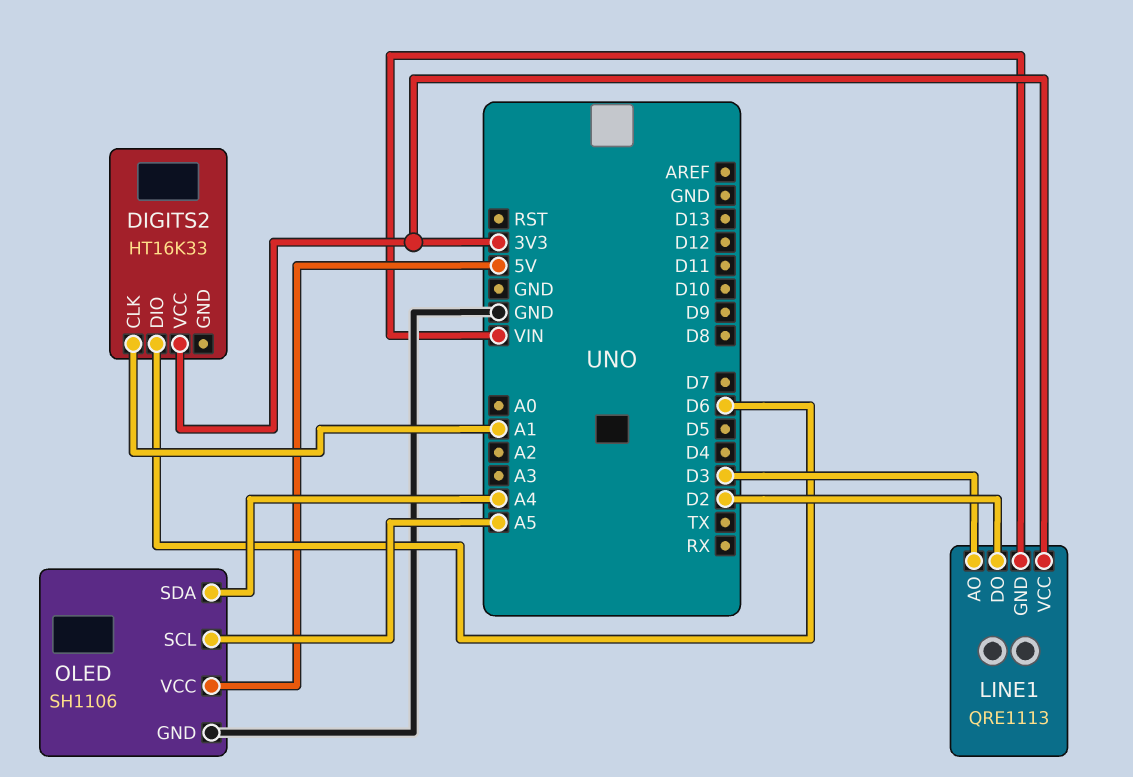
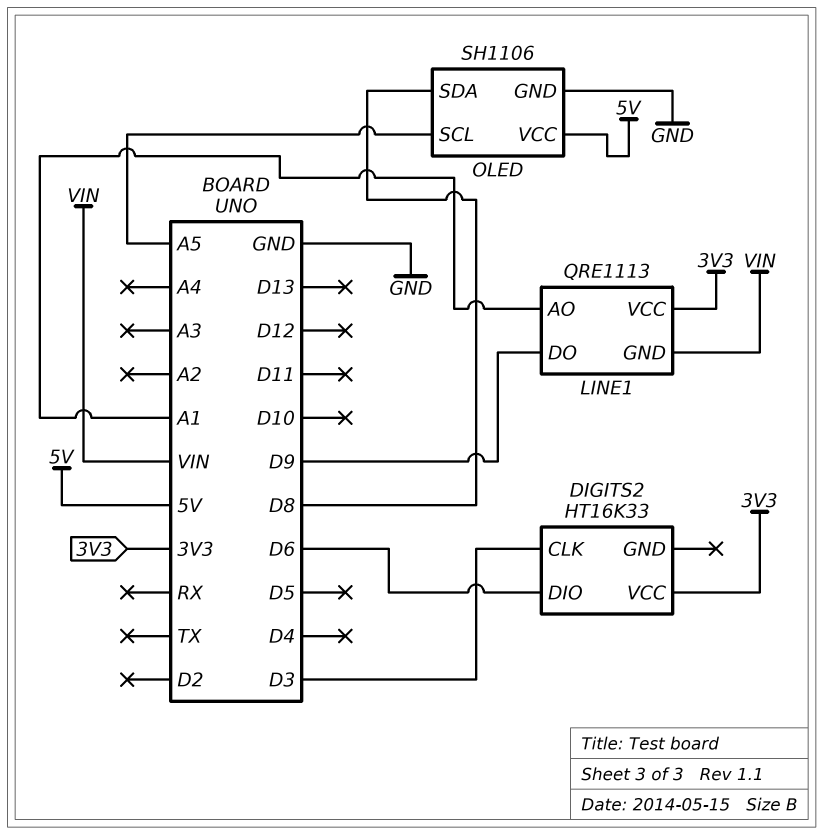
DIGITS2 pin CLK: A1 -> D3
LINE1 pin AO: D3 -> A1
LINE1 pin DO: D2 -> D9
OLED pin SDA: A4 -> D8

